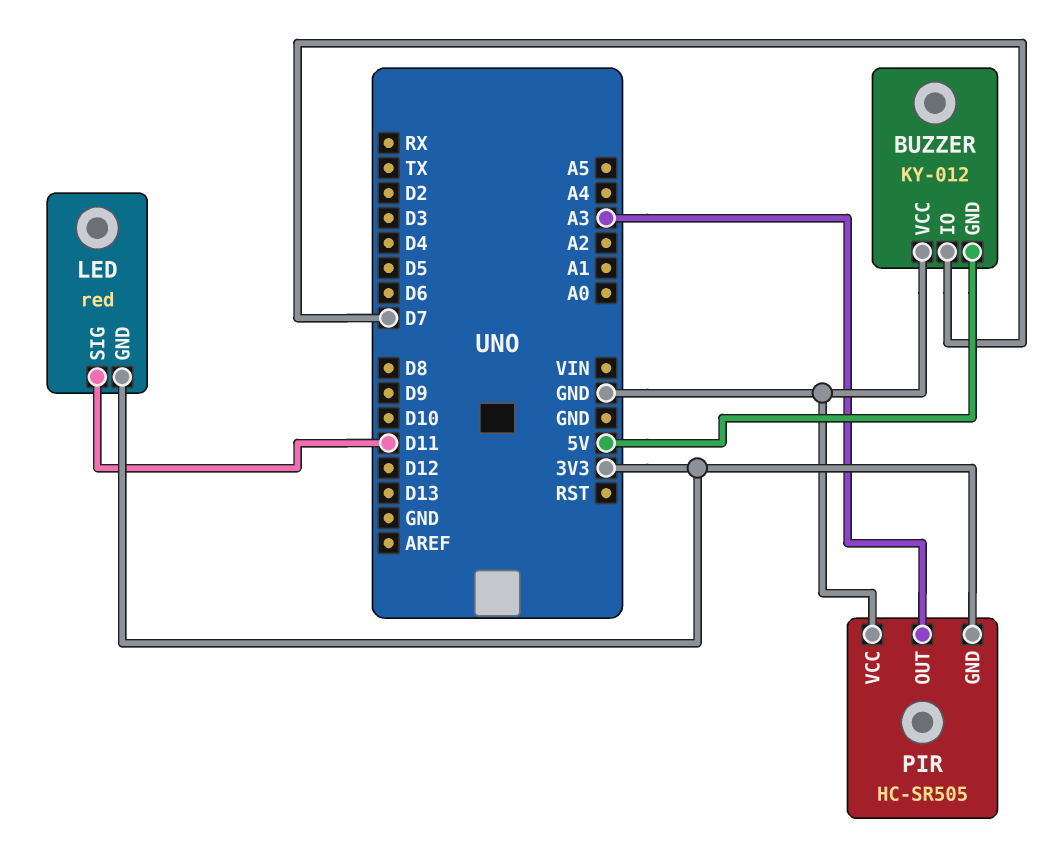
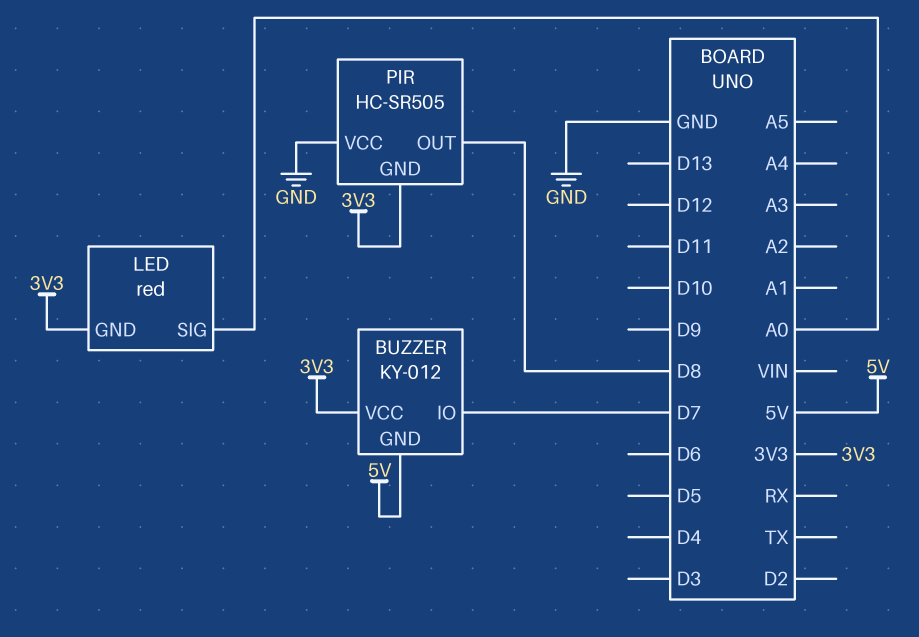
BUZZER pin VCC: GND -> 3V3
LED pin SIG: D11 -> A0
PIR pin OUT: A3 -> D8

